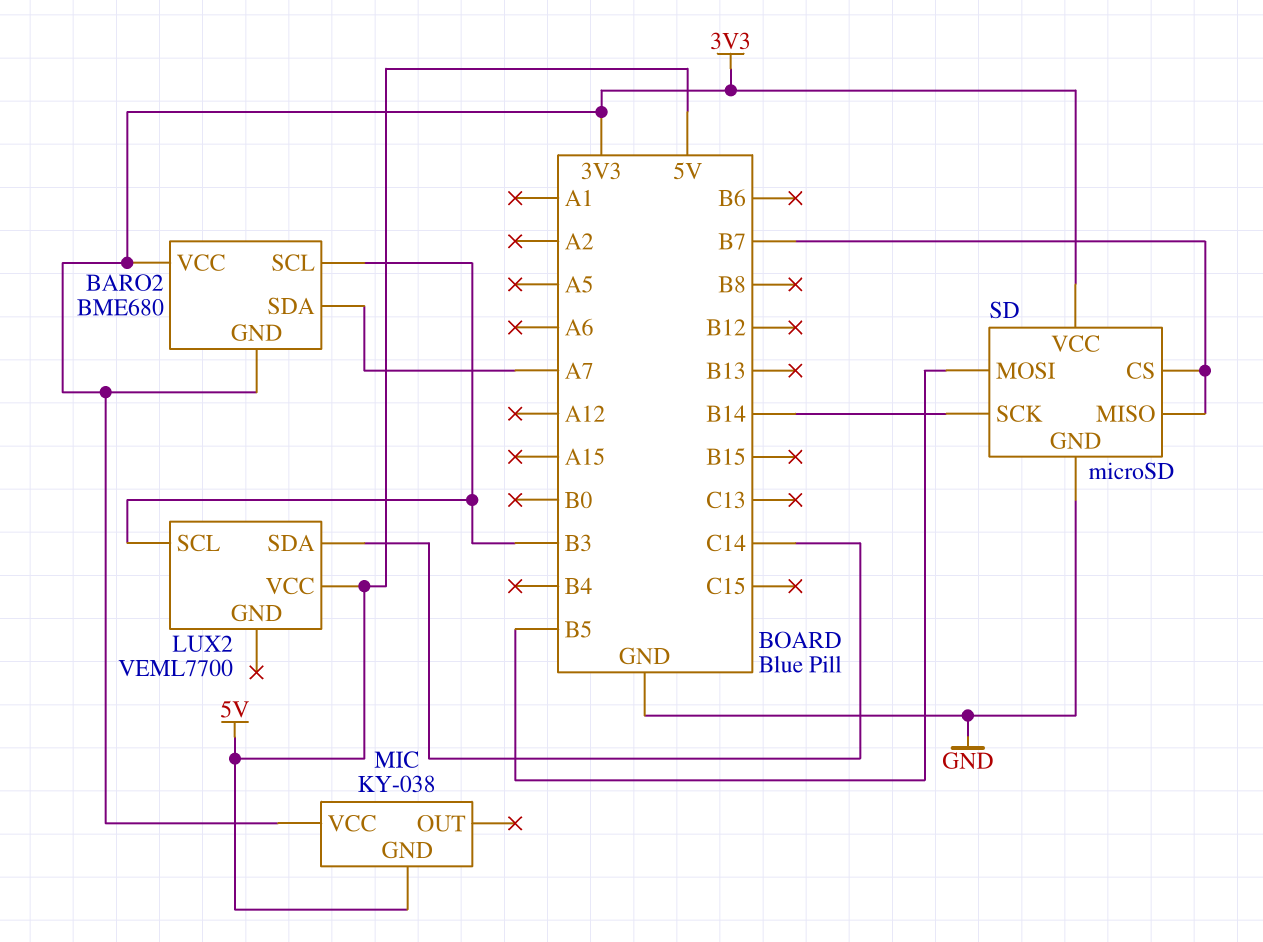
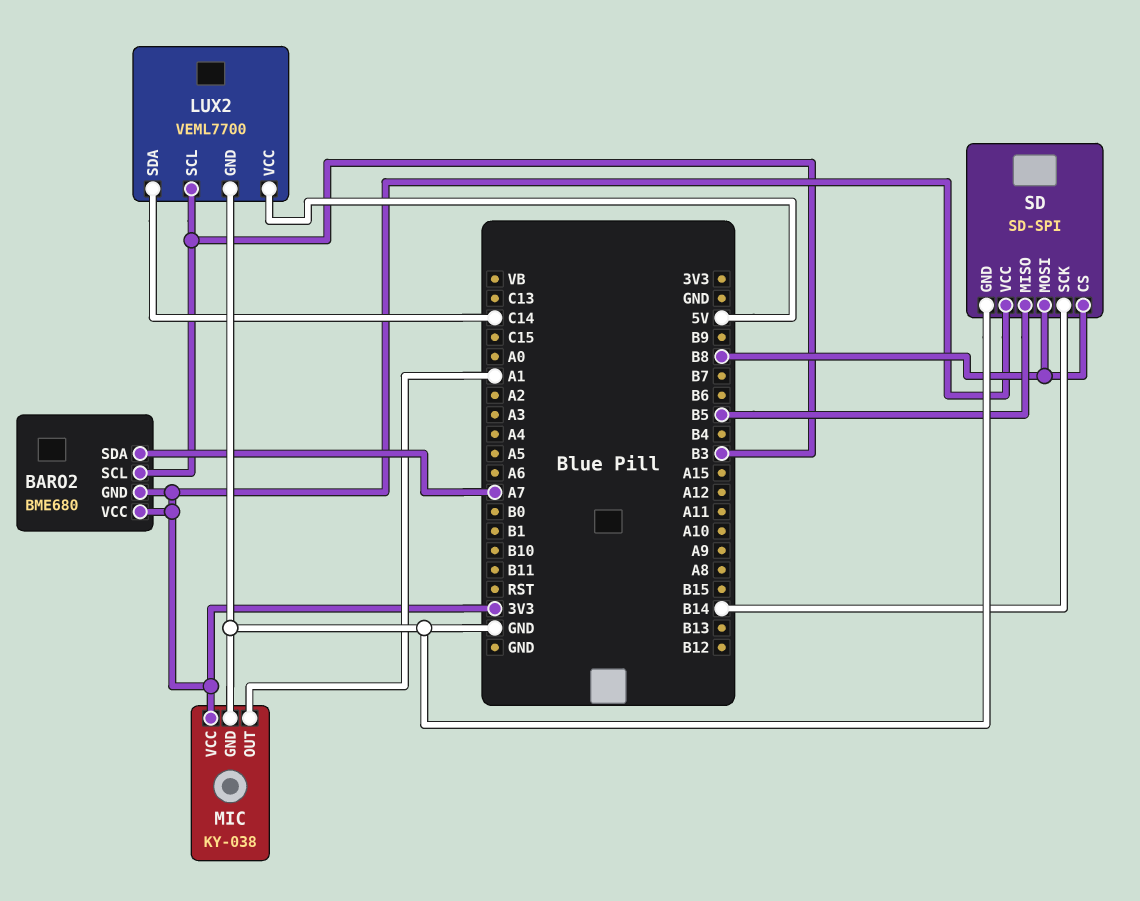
LUX2 pin GND: none -> GND
MIC pin GND: 5V -> GND
MIC pin OUT: none -> A1
SD: microSD -> SD-SPI
SD pin CS: B7 -> B8
SD pin MISO: B7 -> B5
SD pin MOSI: B5 -> B8

